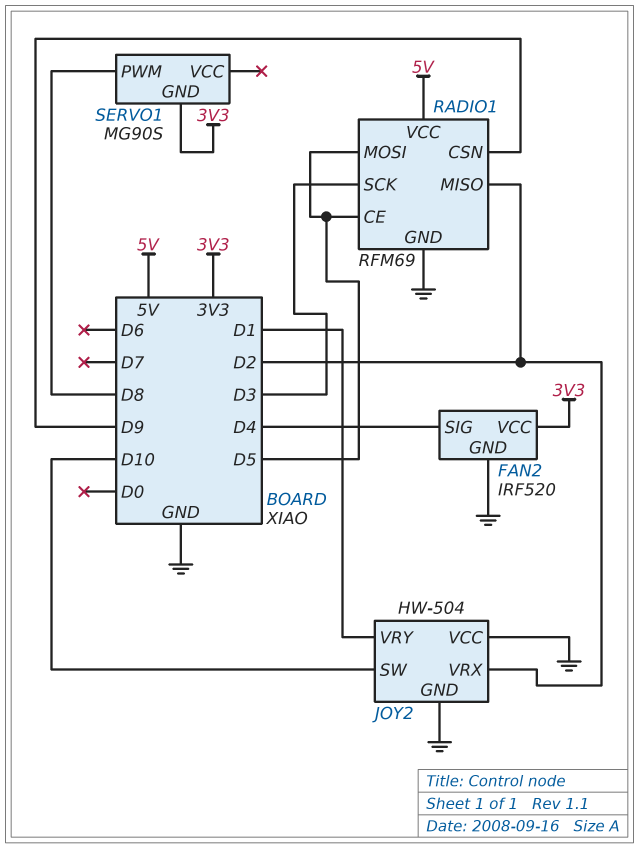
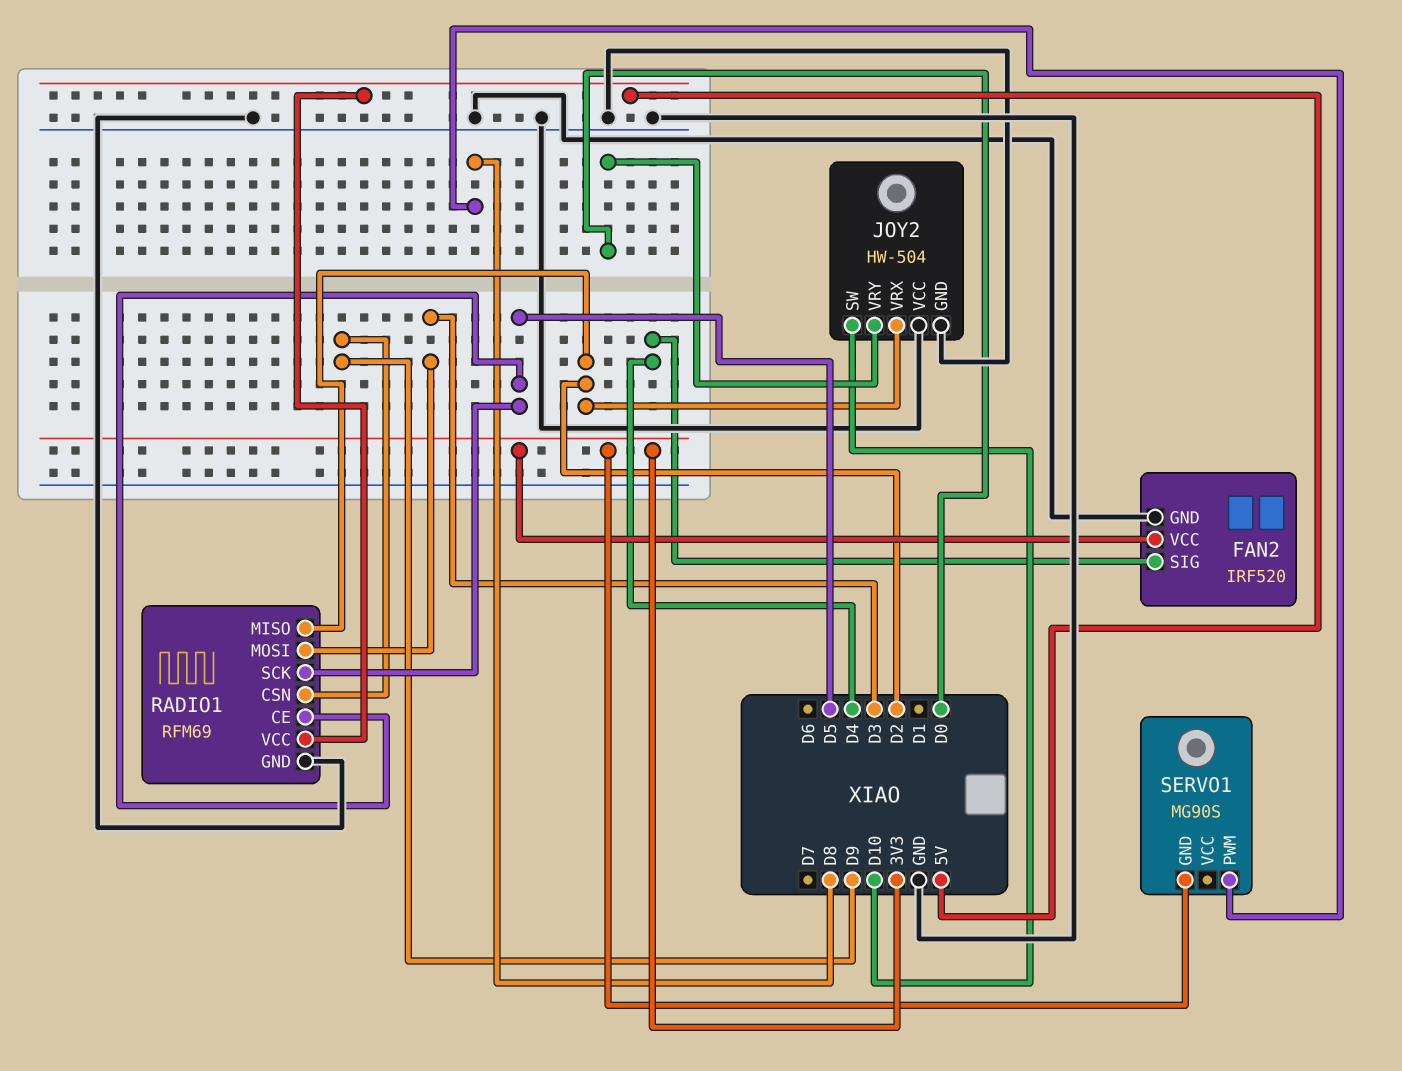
JOY2 pin VRY: D1 -> D0
RADIO1 pin MOSI: D5 -> D3
RADIO1 pin SCK: D3 -> D5

